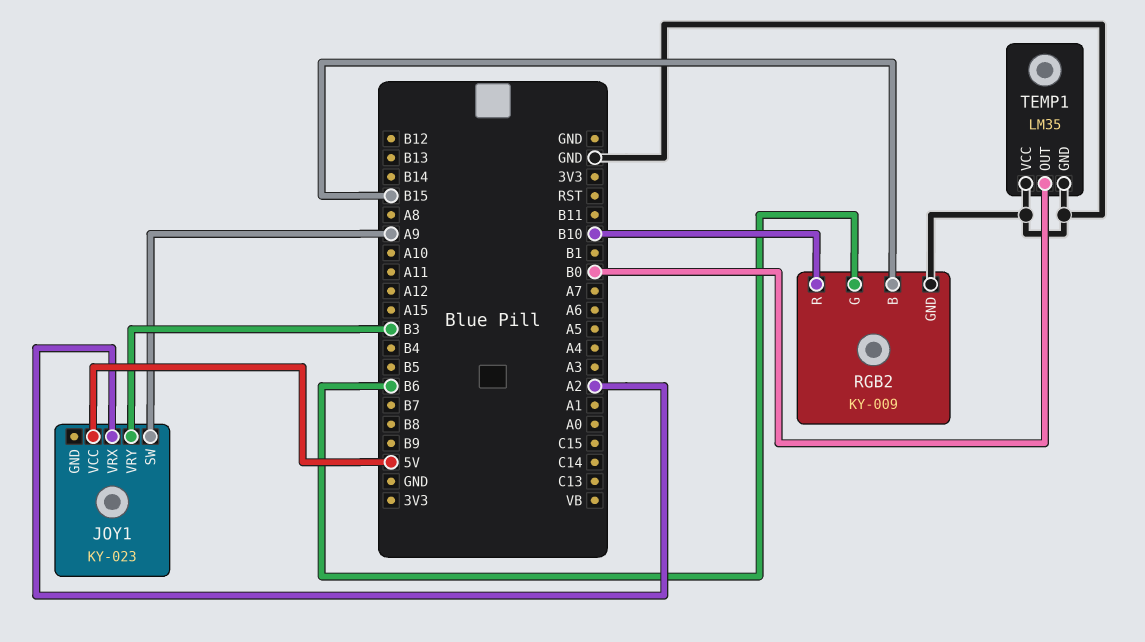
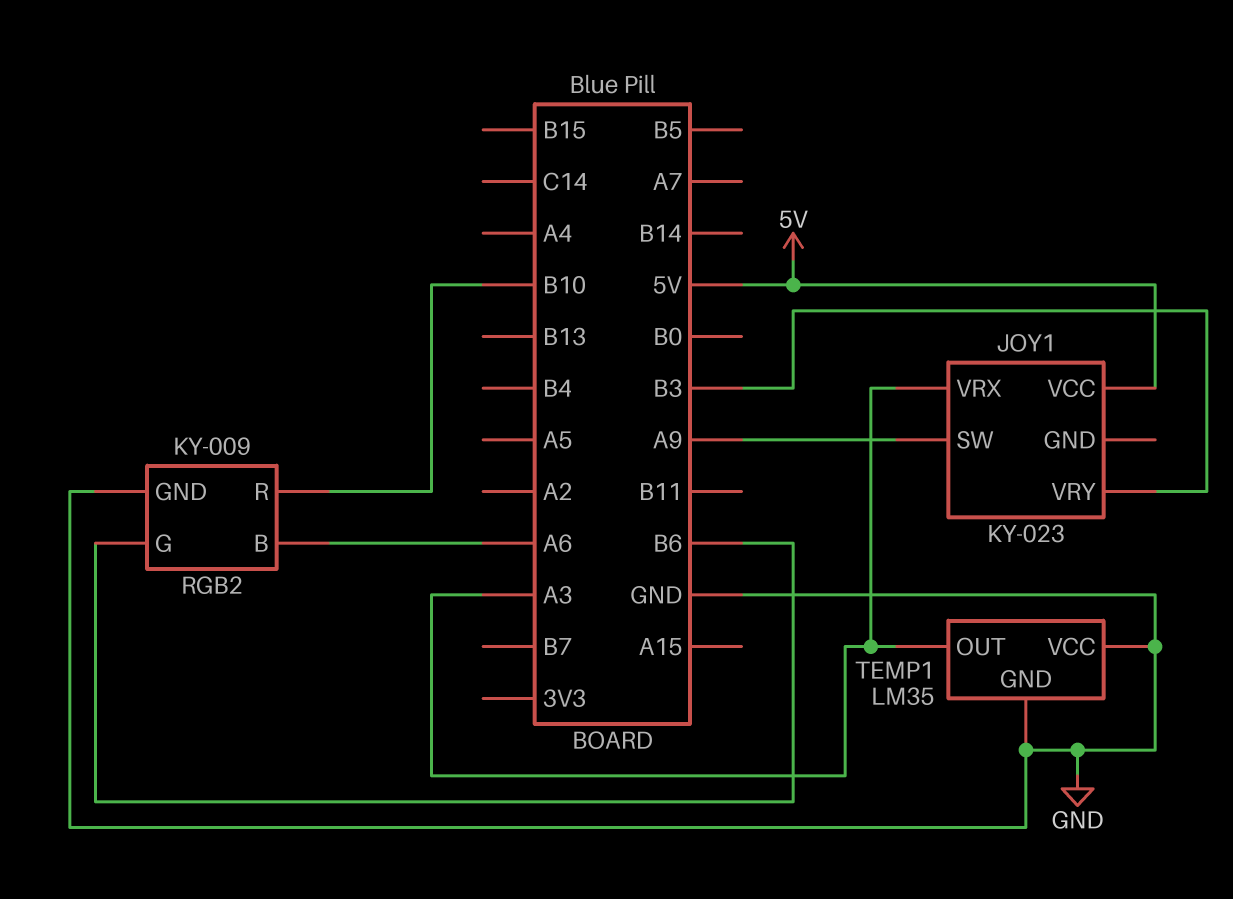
JOY1 pin VRX: A2 -> A3
RGB2 pin B: B15 -> A6
TEMP1 pin OUT: B0 -> A3

